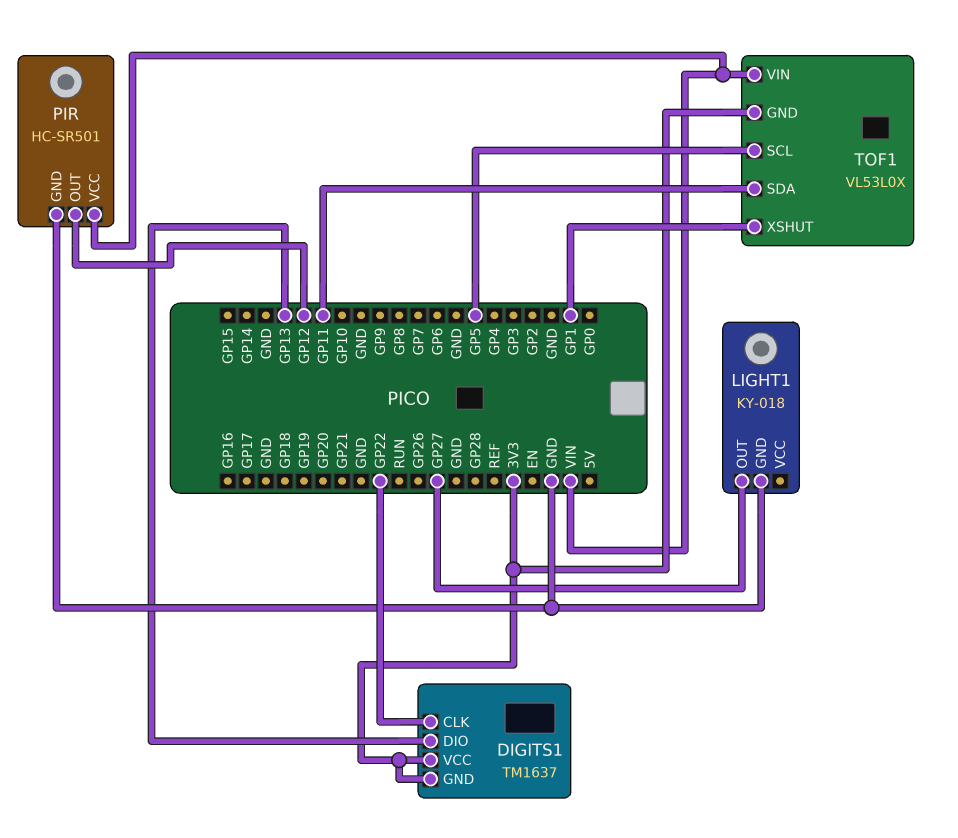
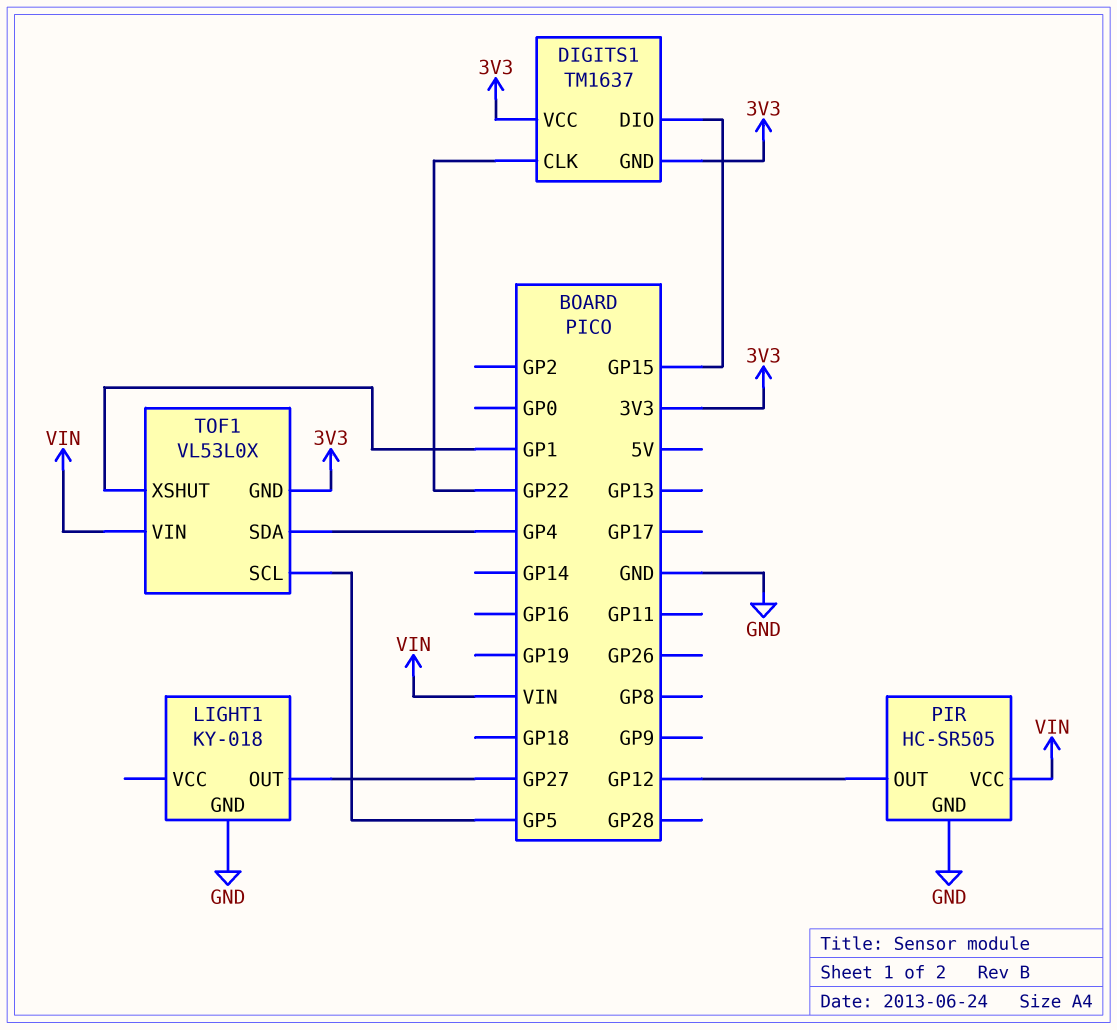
DIGITS1 pin DIO: GP13 -> GP15
PIR: HC-SR501 -> HC-SR505
TOF1 pin SDA: GP11 -> GP4

